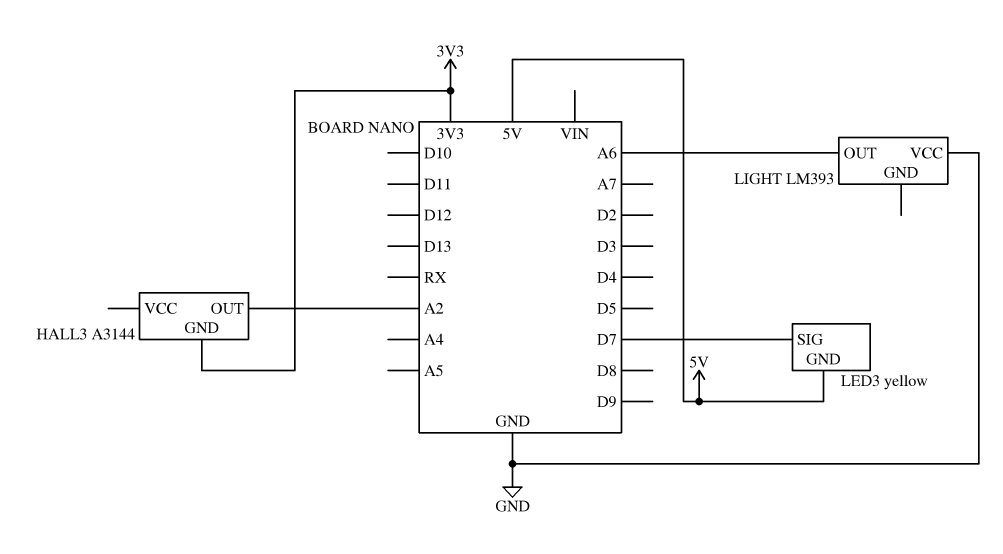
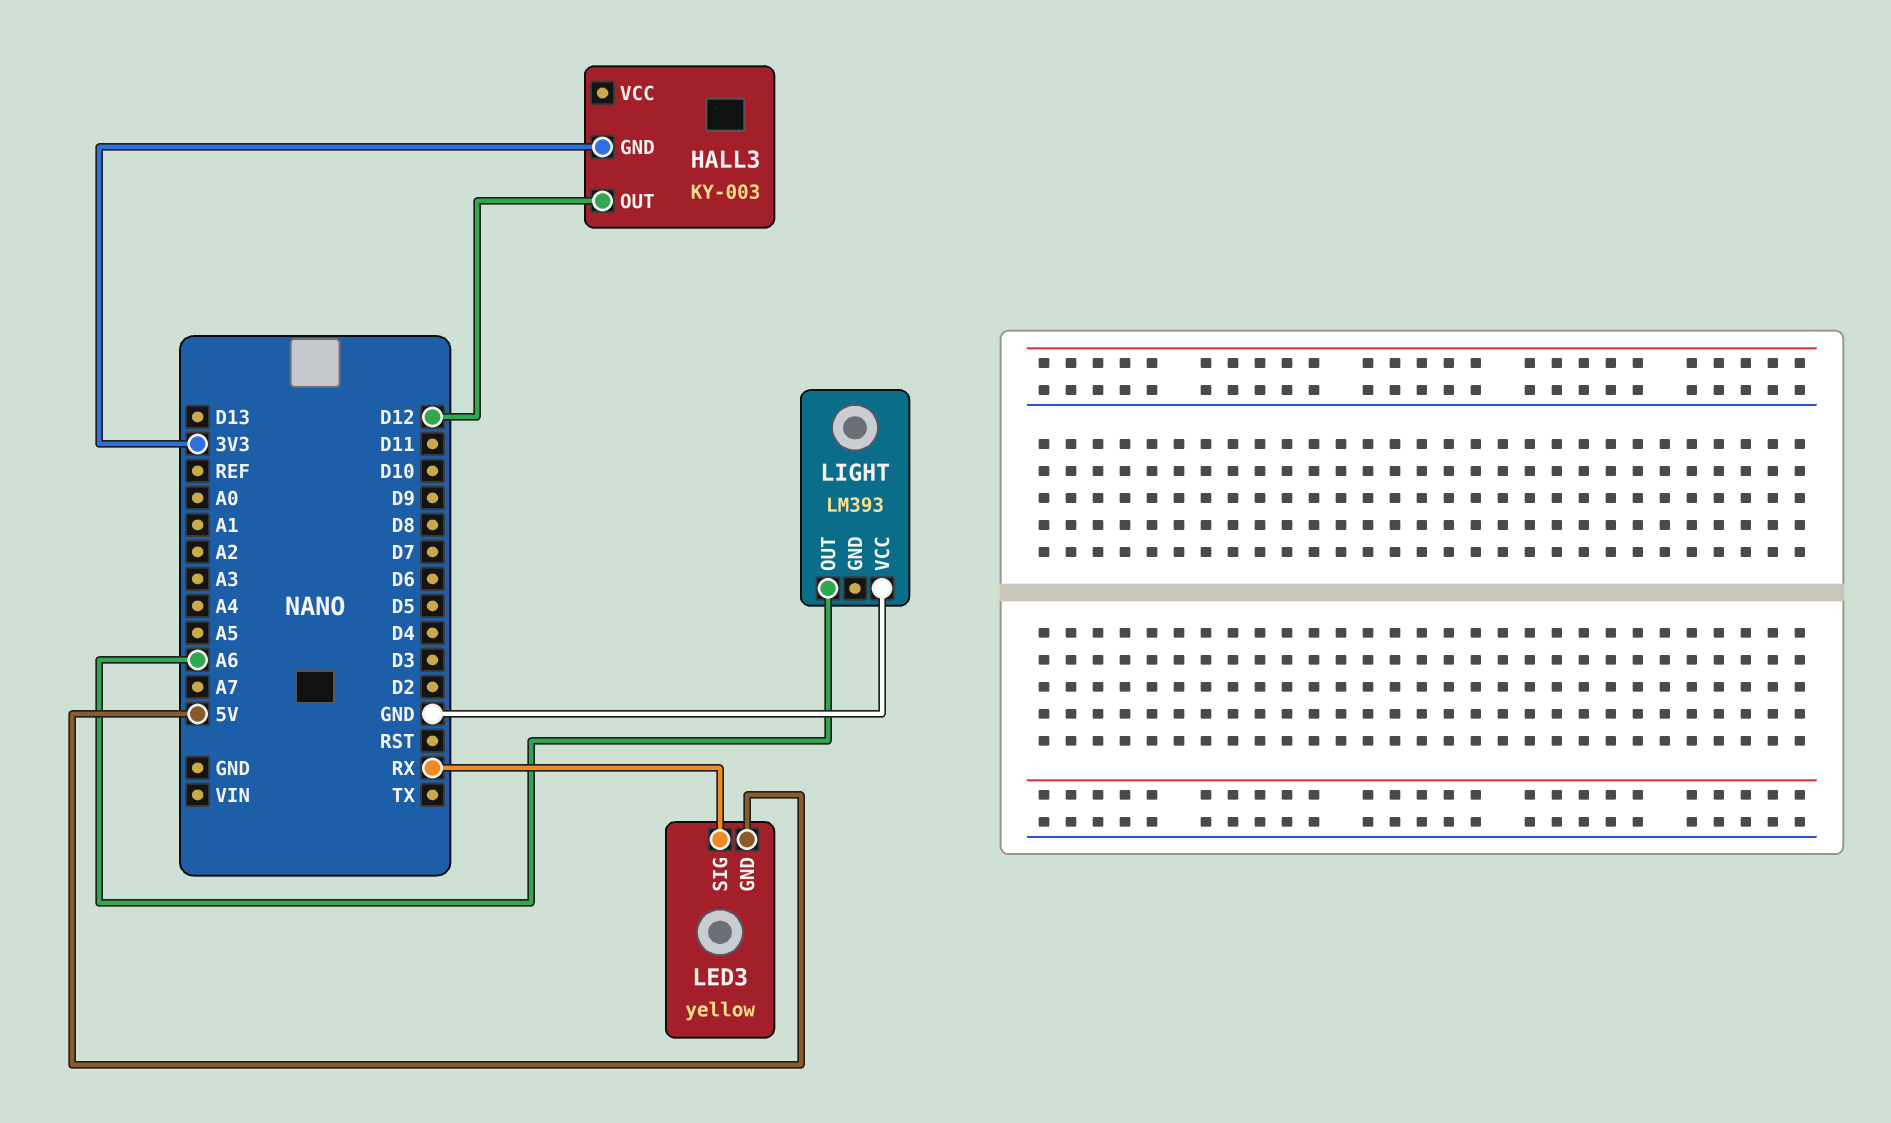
HALL3: A3144 -> KY-003
HALL3 pin OUT: A2 -> D12
LED3 pin SIG: D7 -> RX

